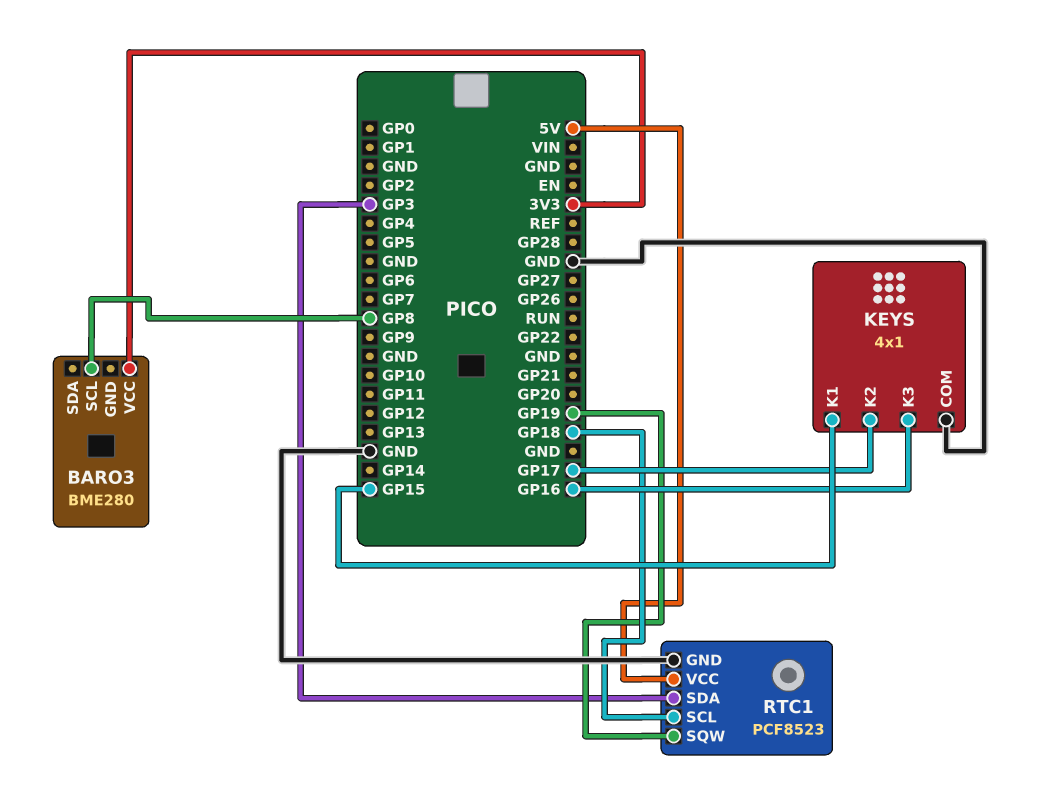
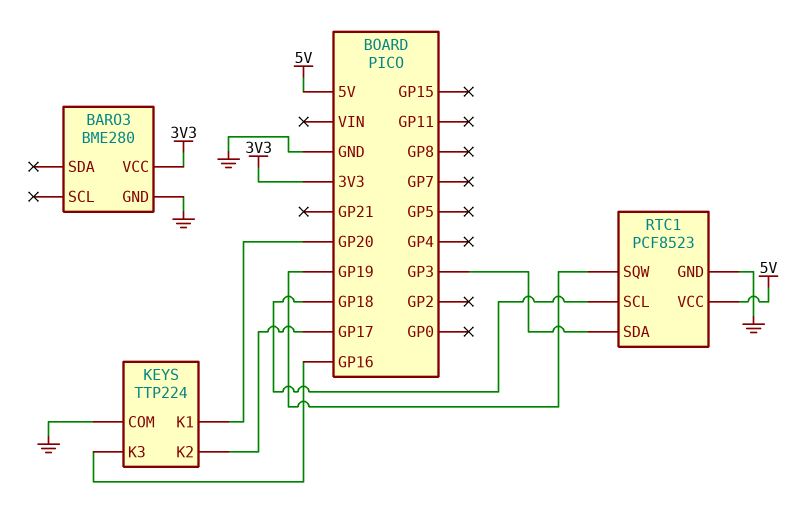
BARO3 pin GND: none -> GND
BARO3 pin SCL: GP8 -> none
KEYS: 4x1 -> TTP224
KEYS pin K1: GP15 -> GP20

